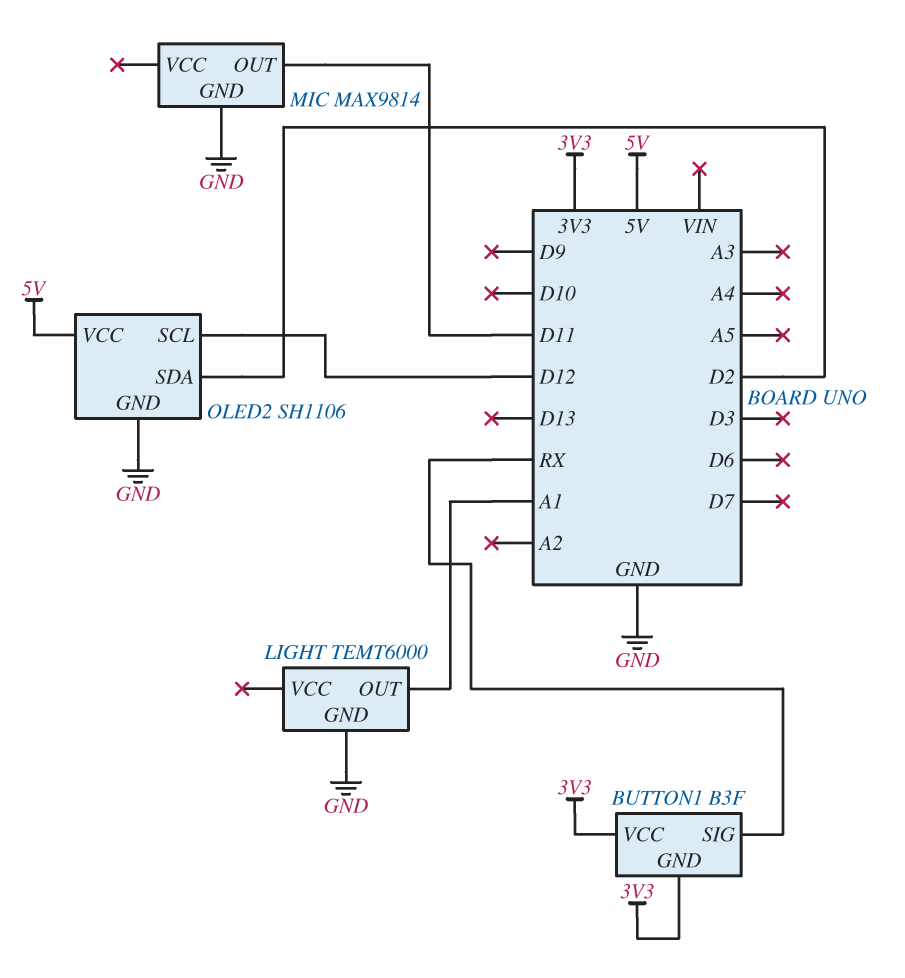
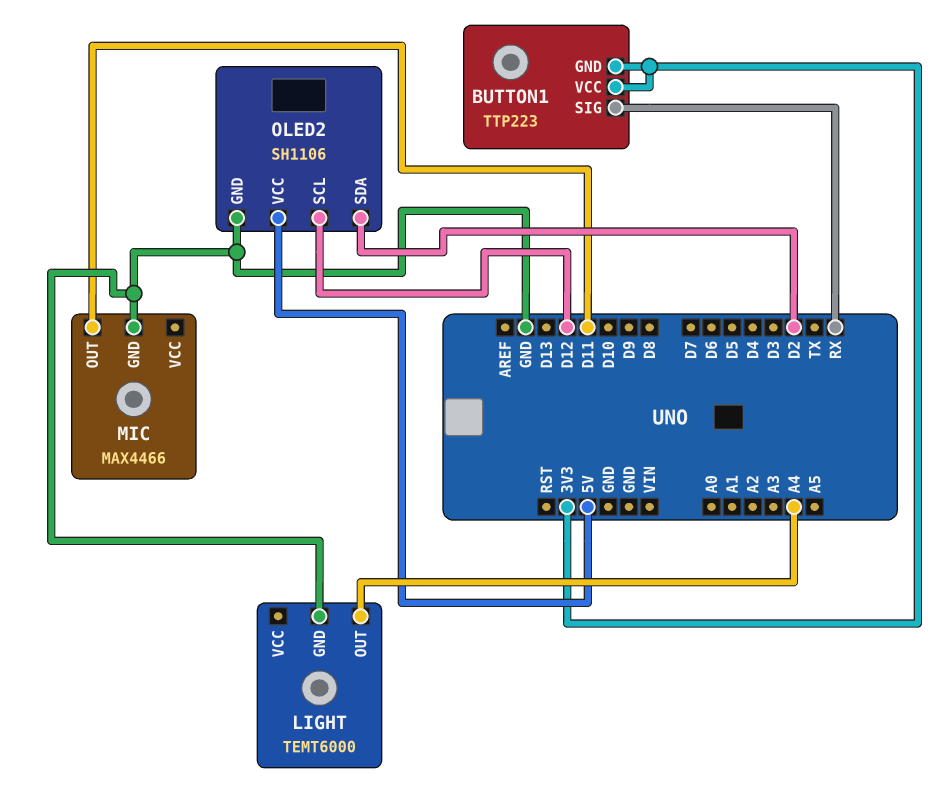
BUTTON1: B3F -> TTP223
LIGHT pin OUT: A1 -> A4
MIC: MAX9814 -> MAX4466

